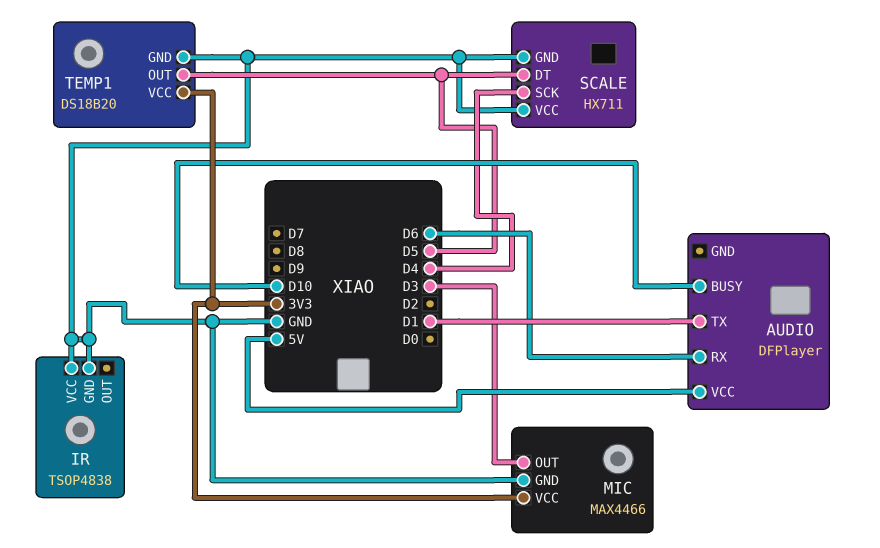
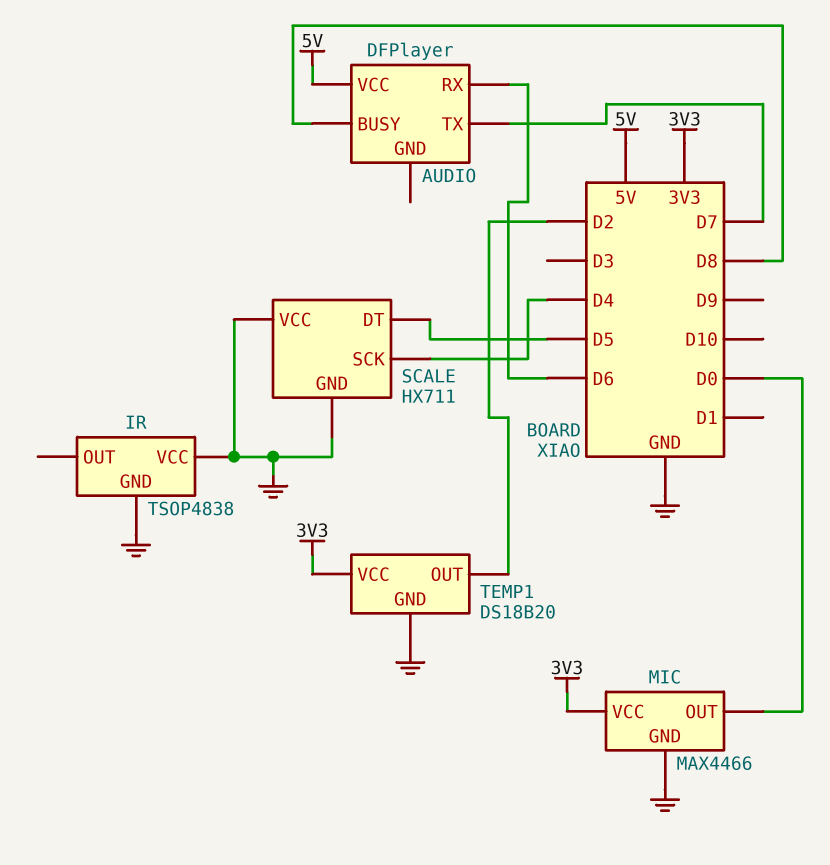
AUDIO pin BUSY: D10 -> D8
AUDIO pin TX: D1 -> D7
MIC pin OUT: D3 -> D0
TEMP1 pin OUT: D5 -> D2

